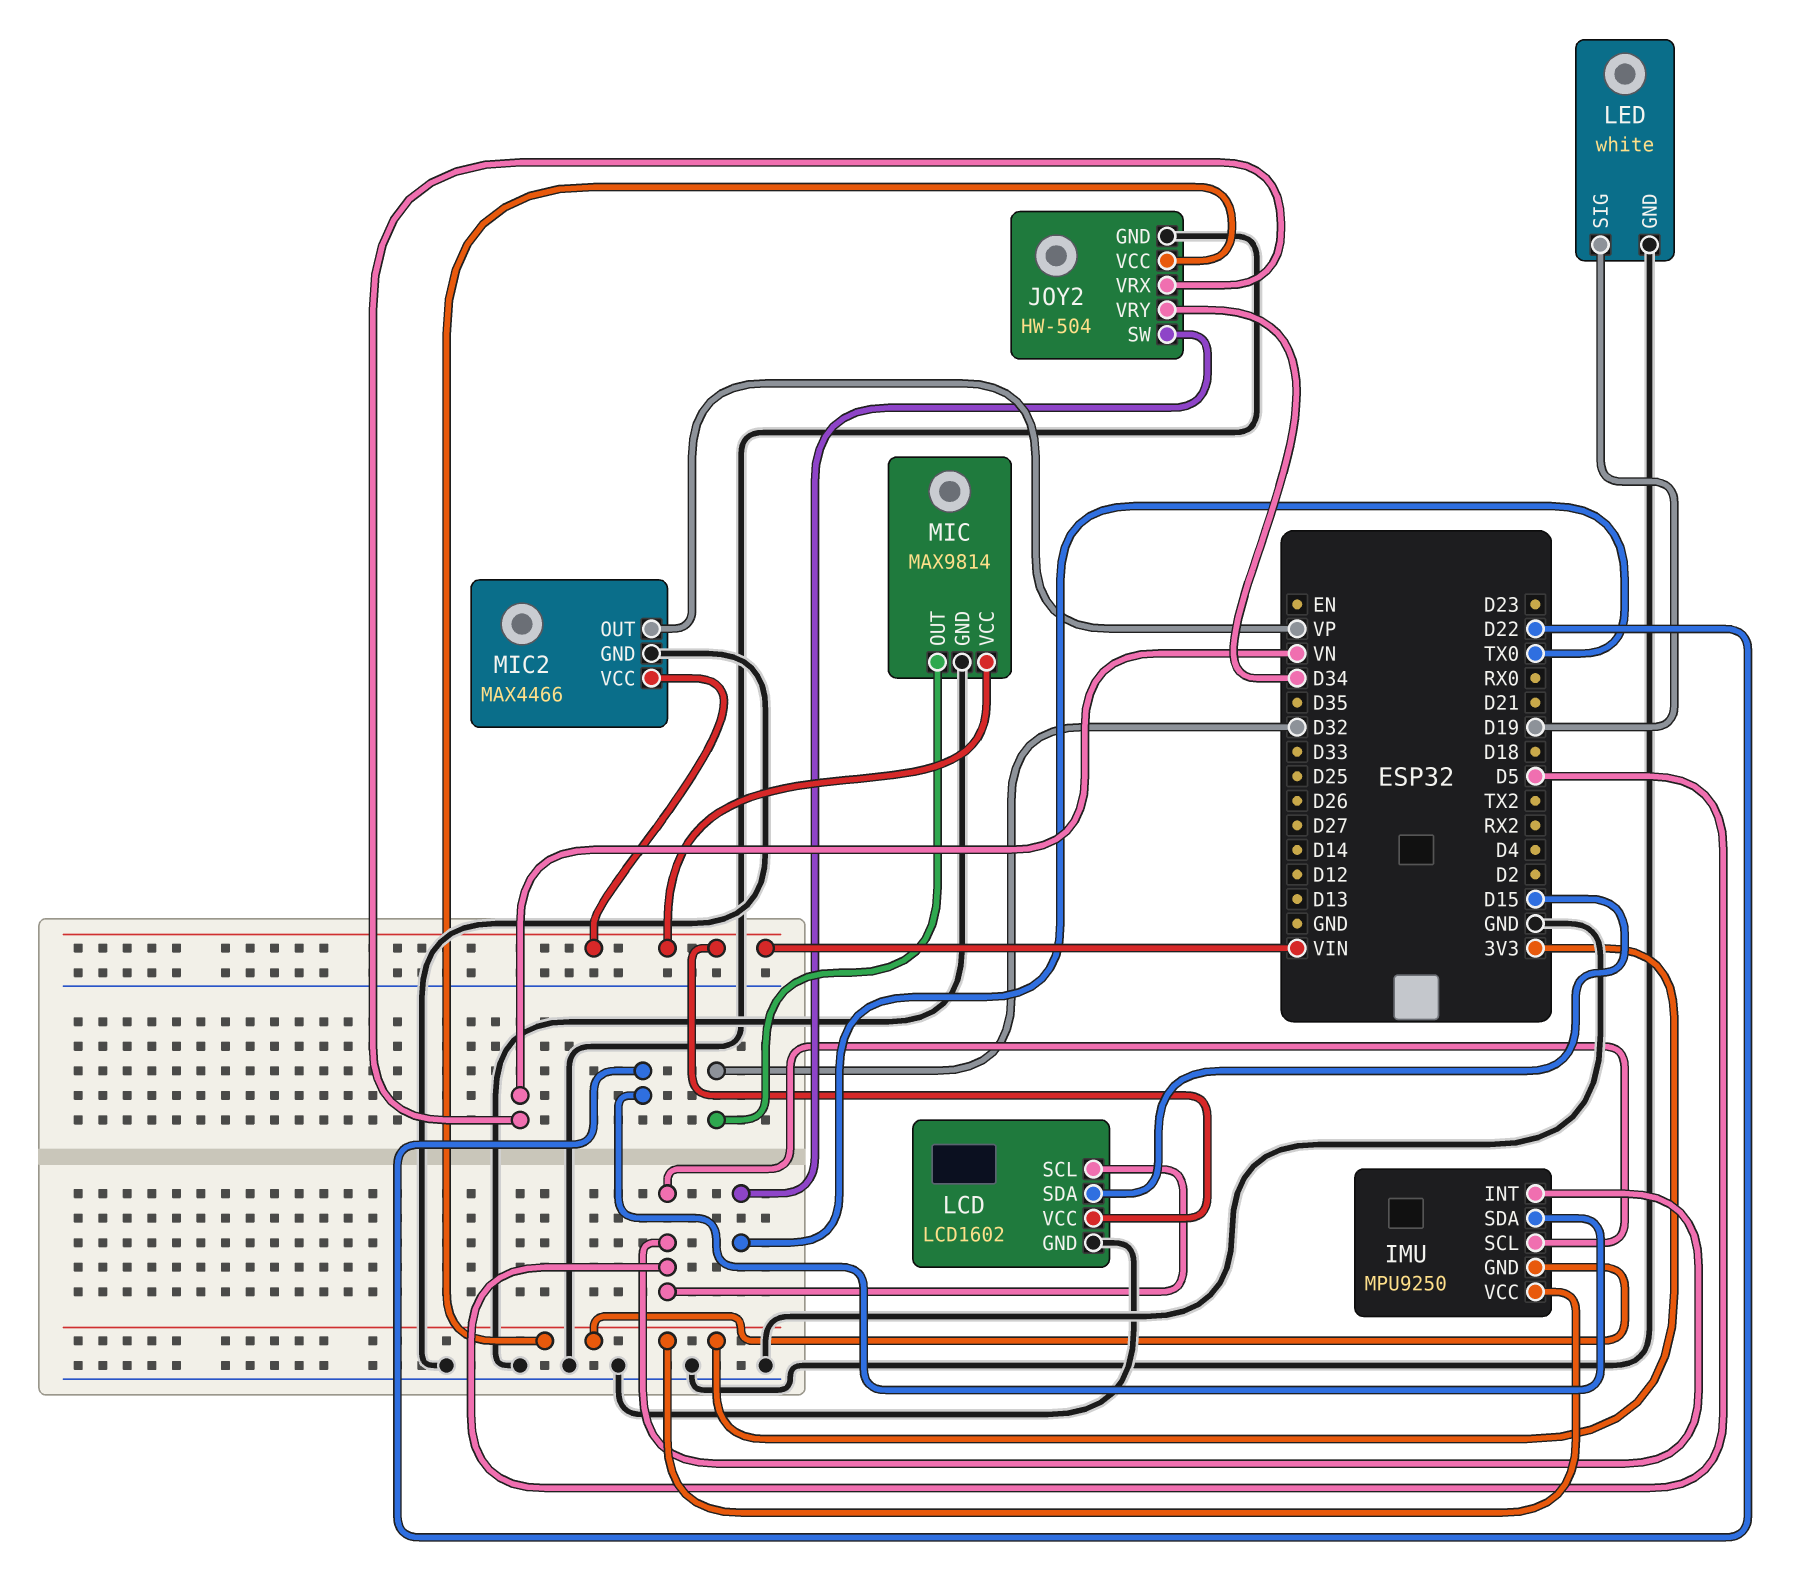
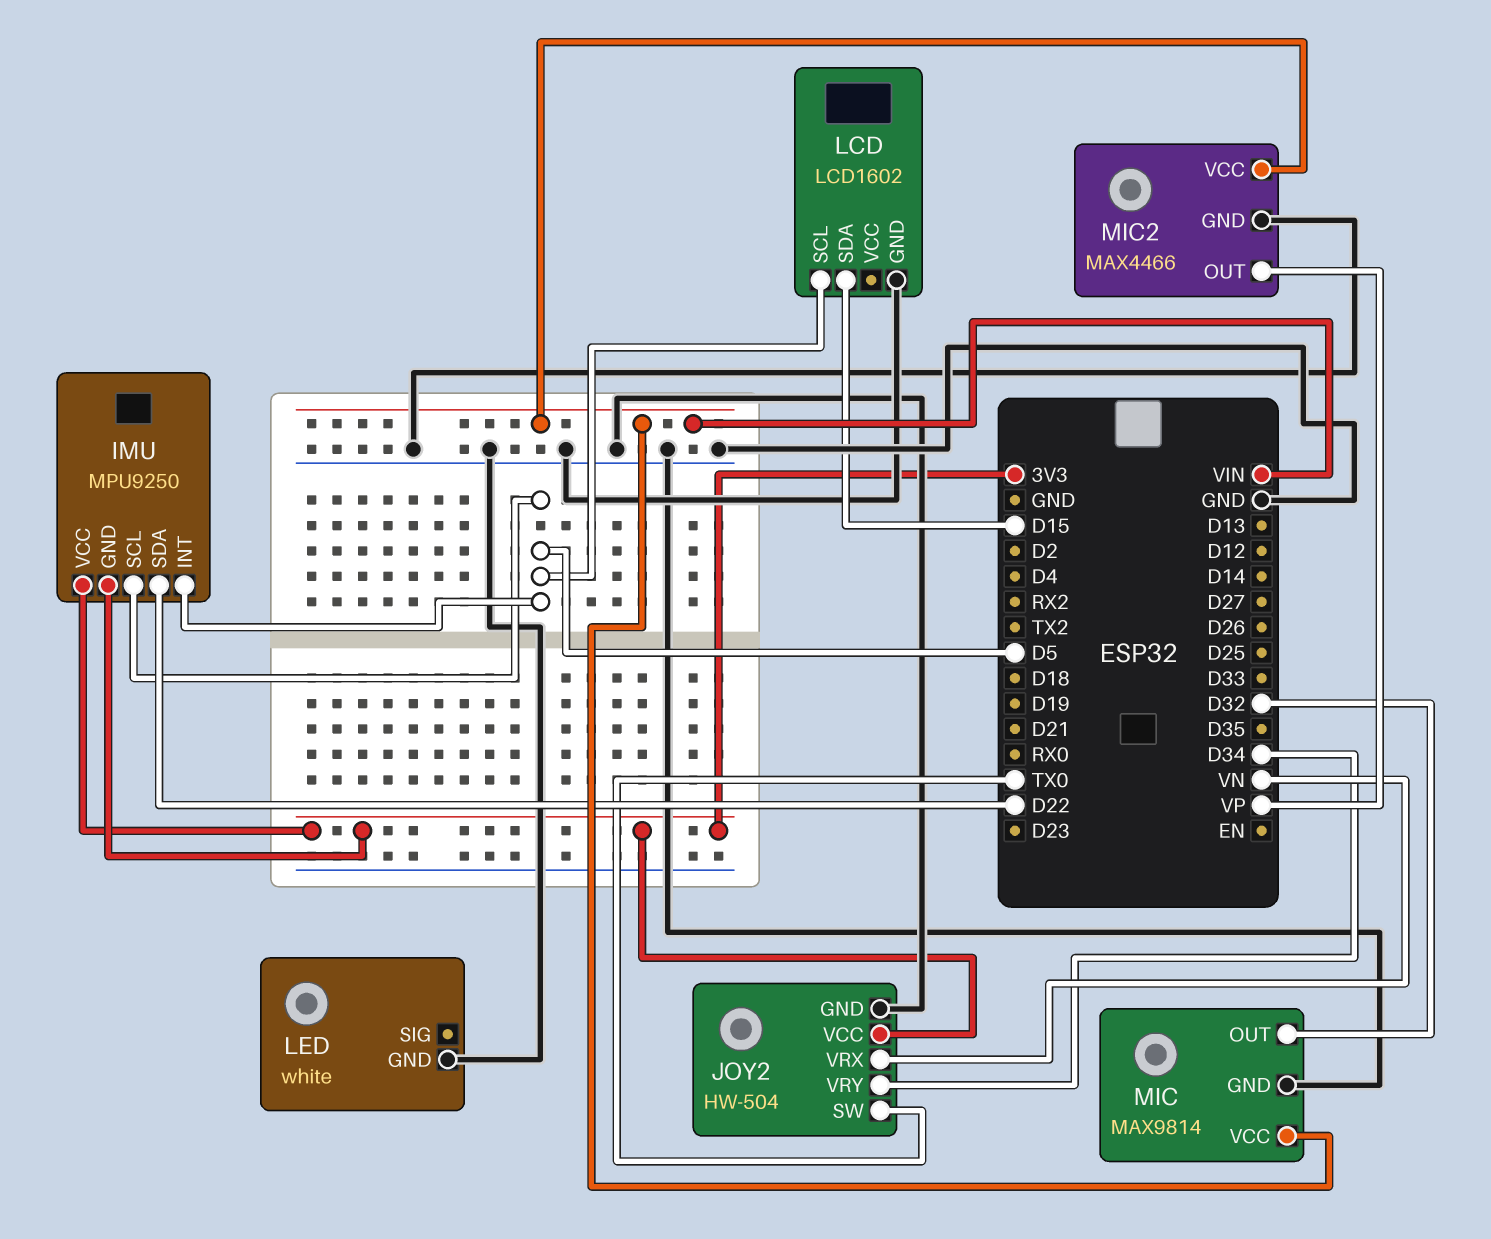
LCD pin VCC: VIN -> none
LED pin SIG: D19 -> none

